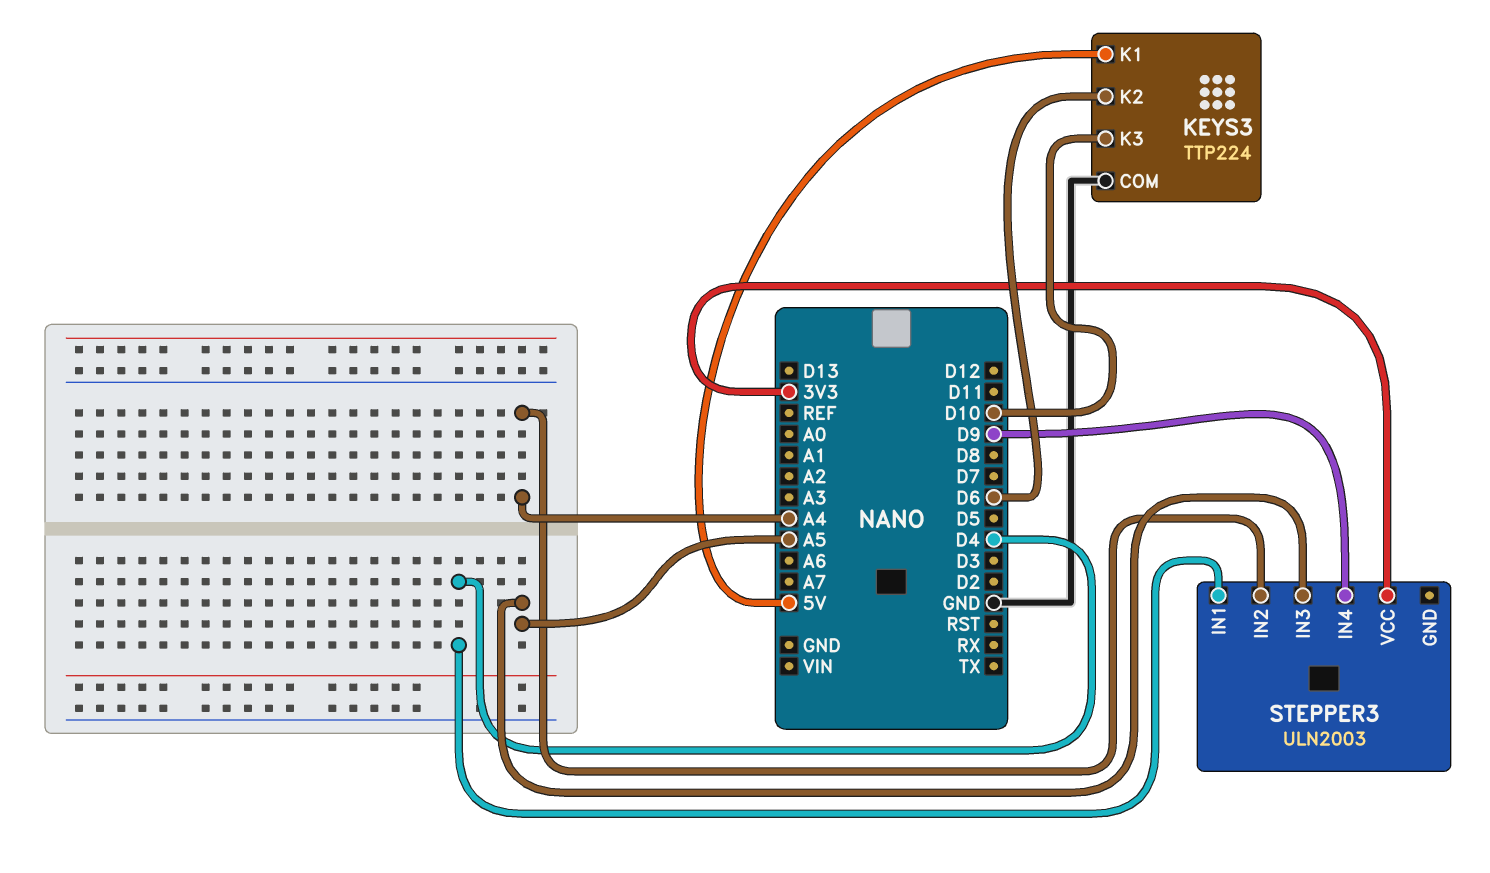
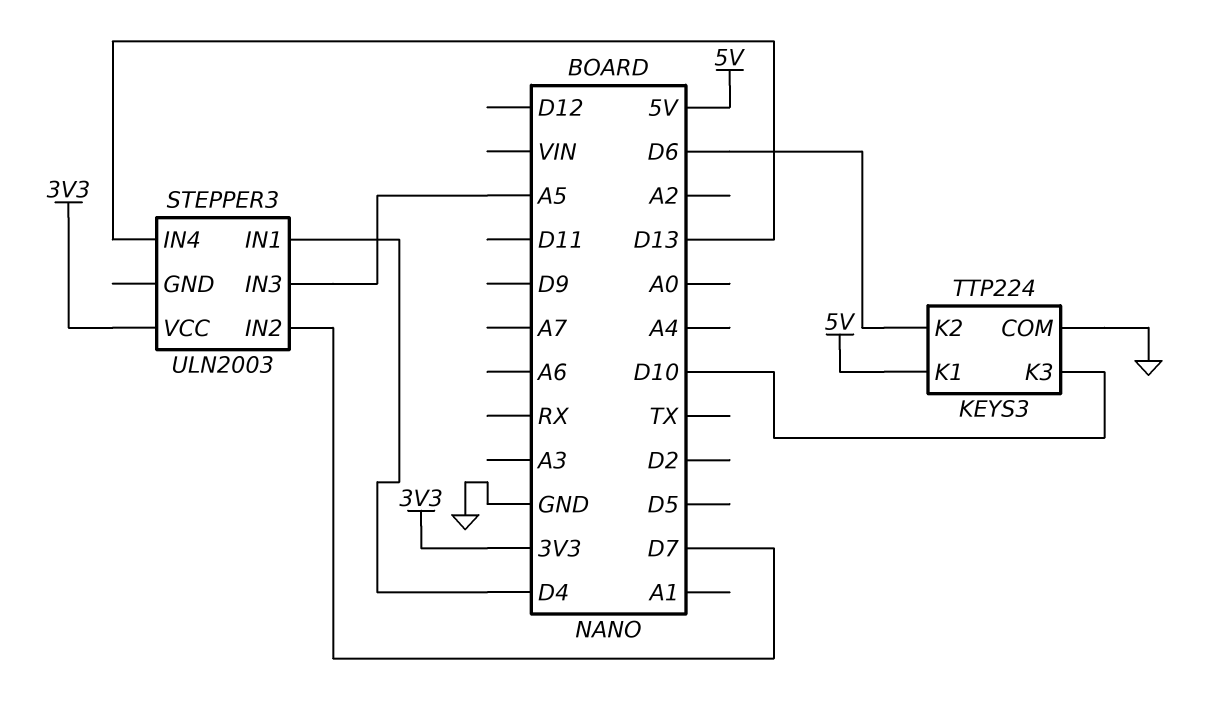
STEPPER3 pin IN2: A4 -> D7
STEPPER3 pin IN4: D9 -> D13

